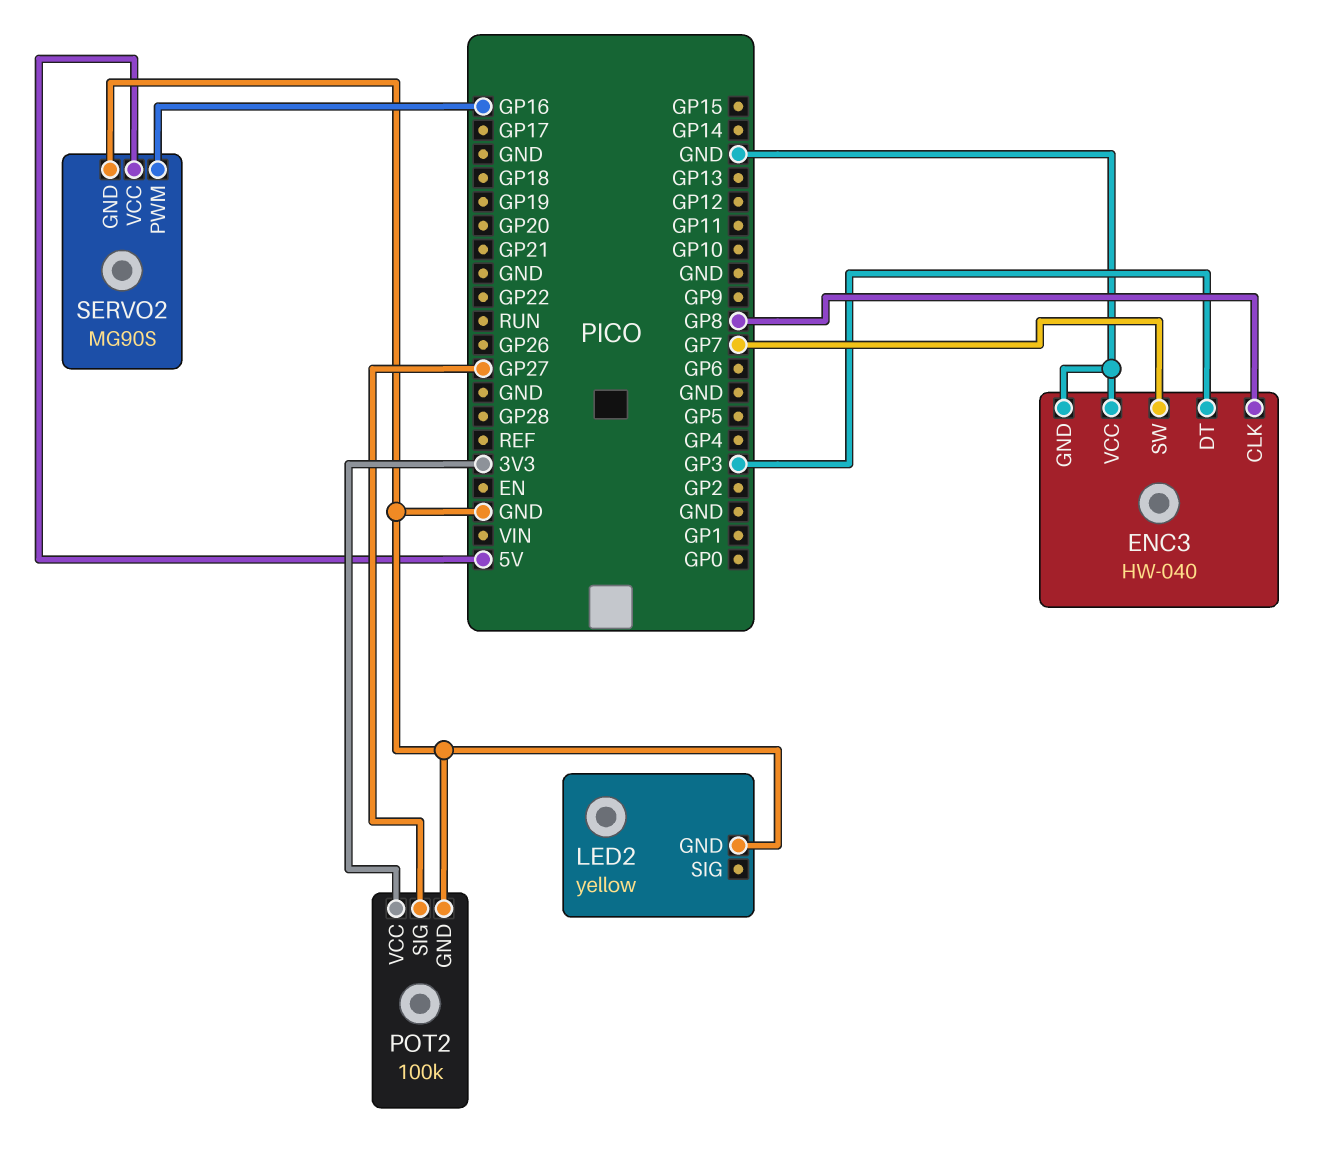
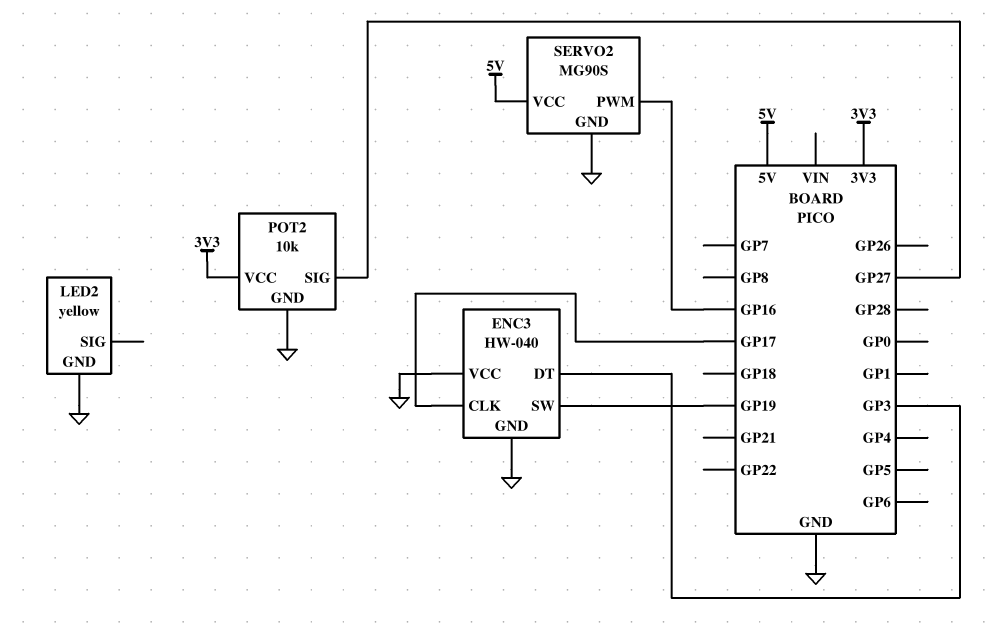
ENC3 pin CLK: GP8 -> GP17
ENC3 pin SW: GP7 -> GP19
POT2: 100k -> 10k

